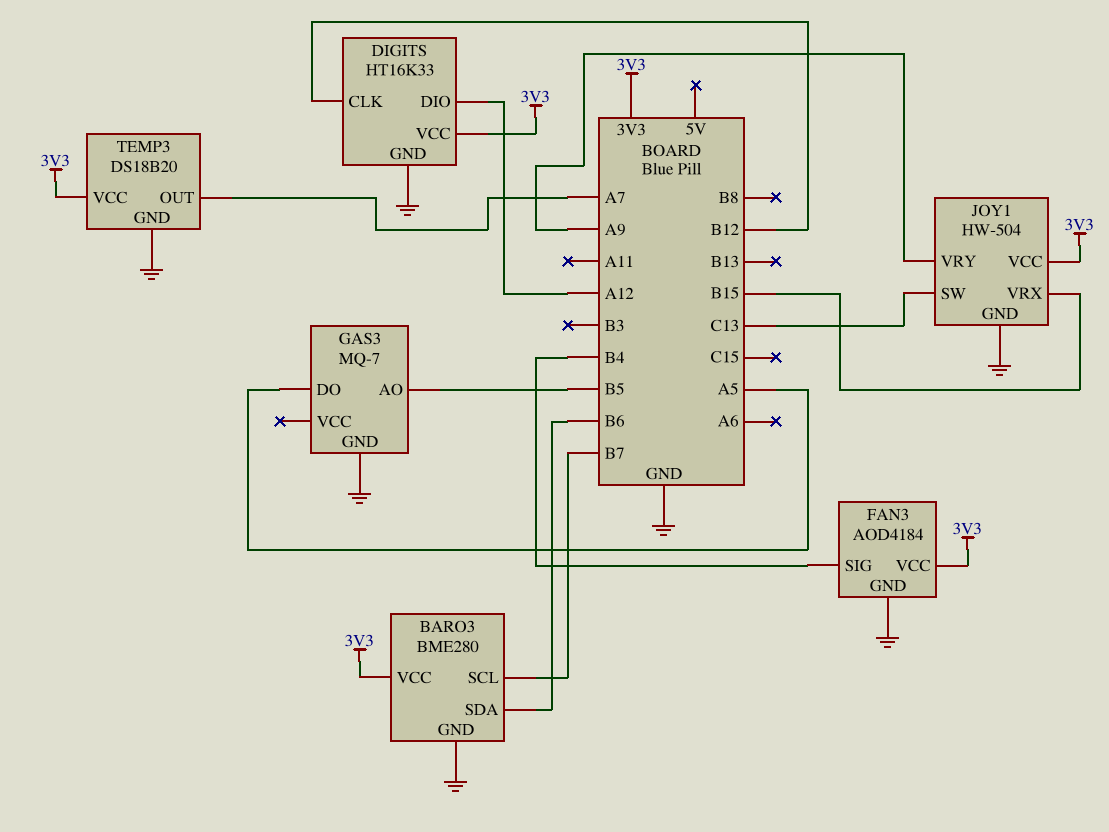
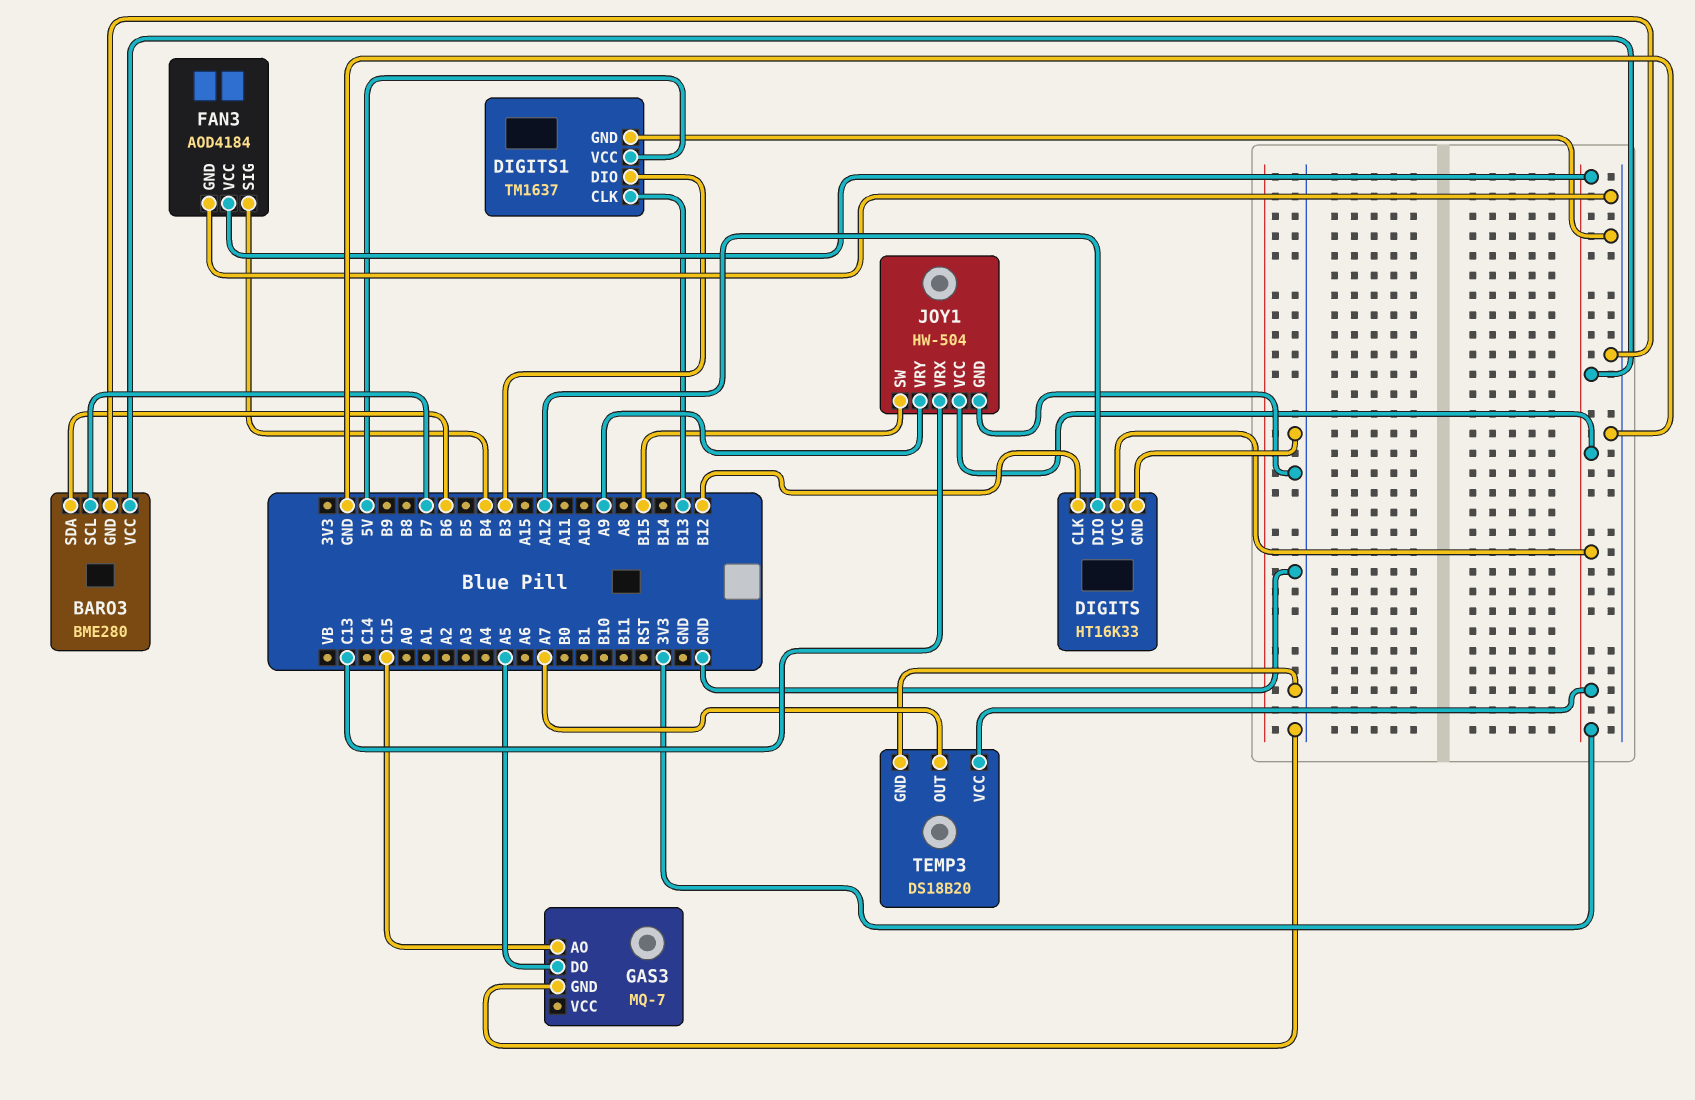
DIGITS1: none -> TM1637
DIGITS1 pin CLK: none -> B13
DIGITS1 pin DIO: none -> B3
DIGITS1 pin GND: none -> GND
DIGITS1 pin VCC: none -> 5V
GAS3 pin AO: B5 -> C15
JOY1 pin SW: C13 -> B15
JOY1 pin VRX: B15 -> C13

